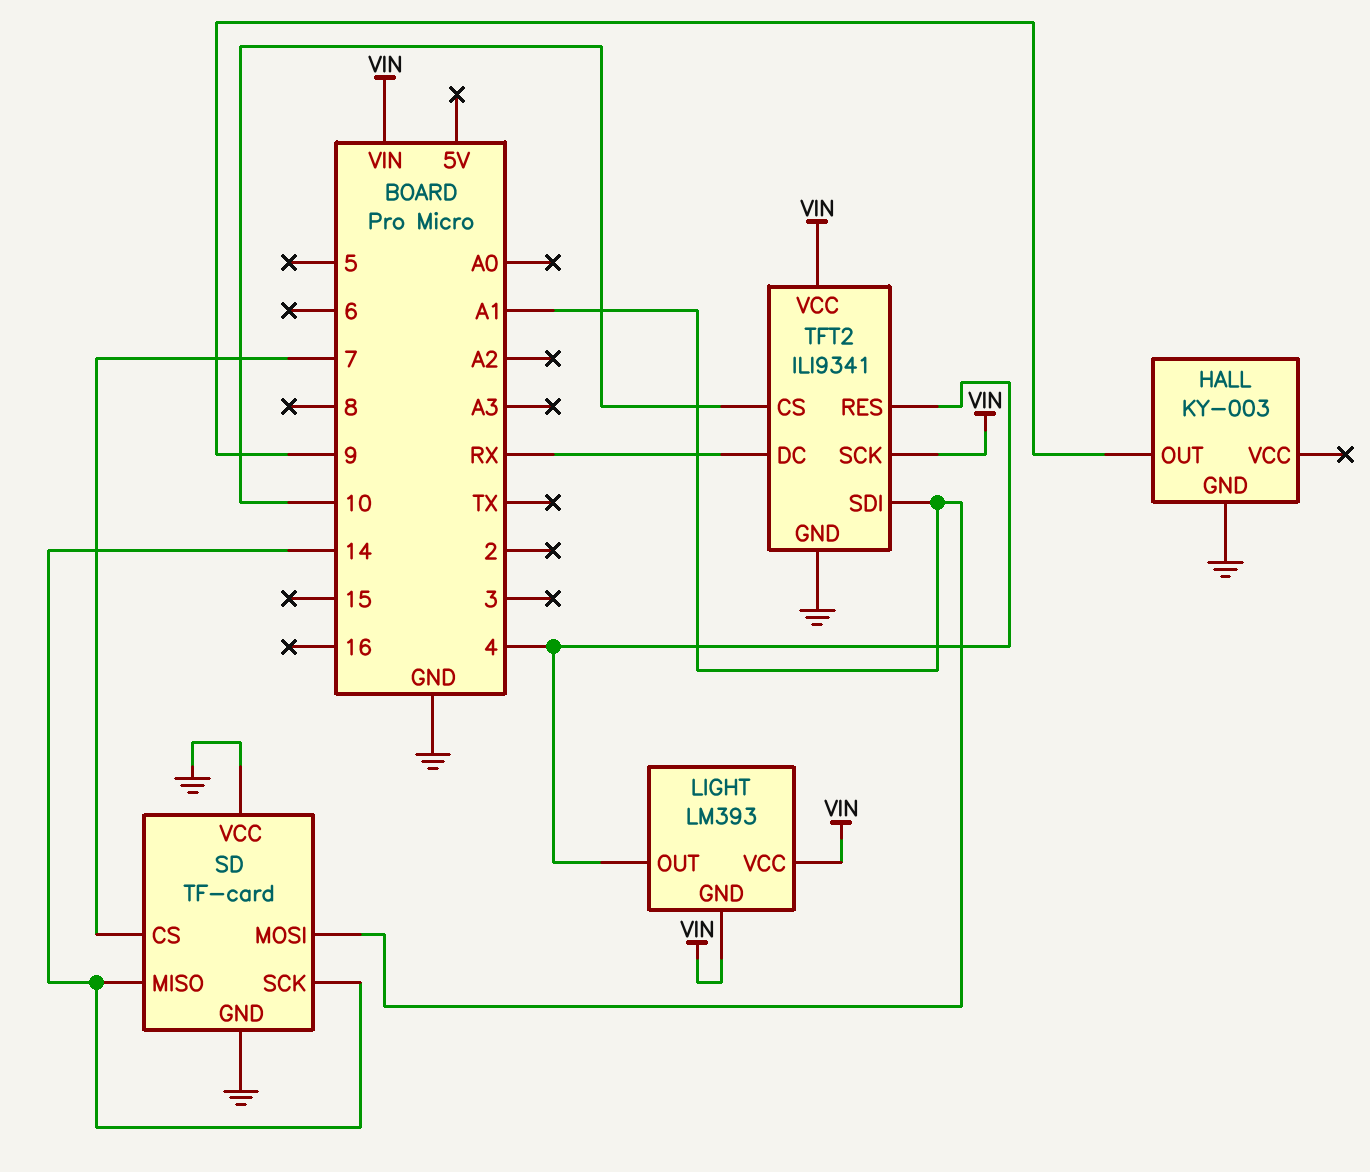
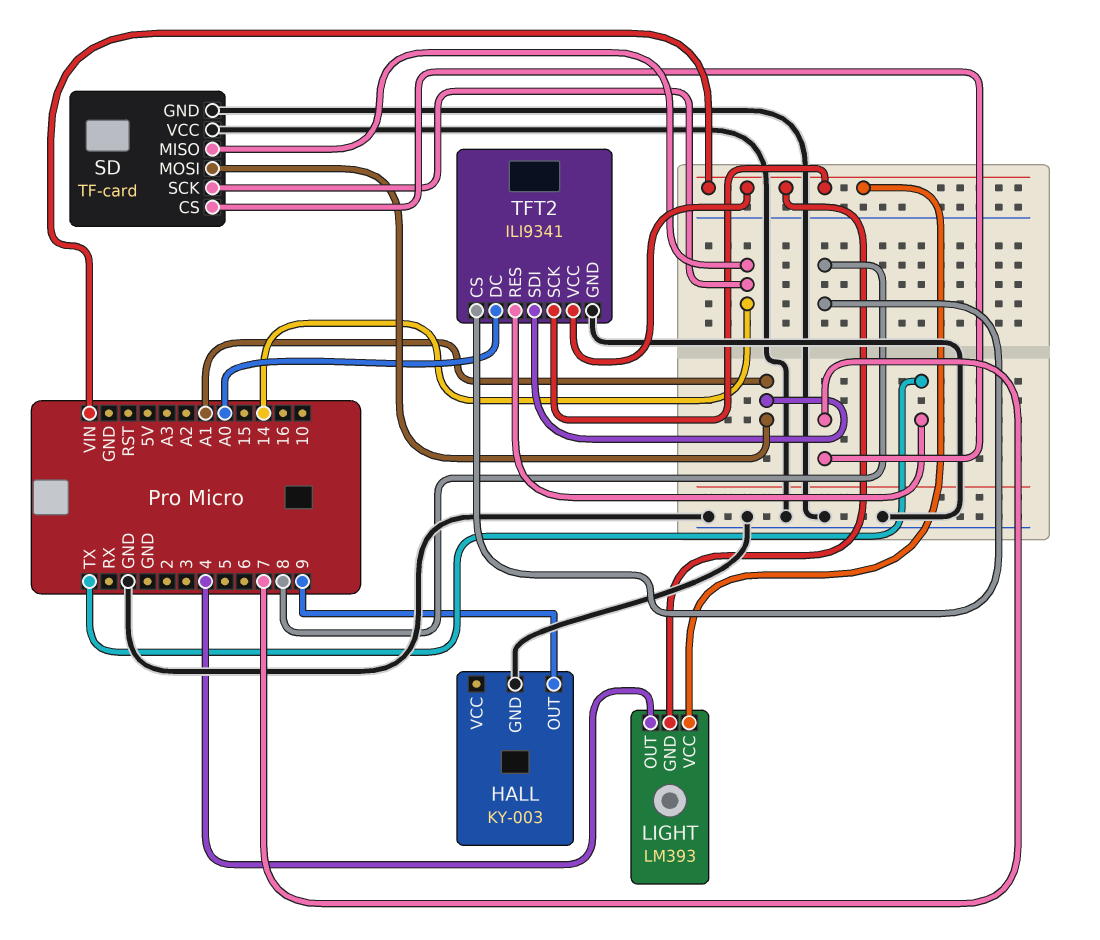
TFT2 pin CS: 10 -> 8
TFT2 pin DC: RX -> A0
TFT2 pin RES: 4 -> TX

